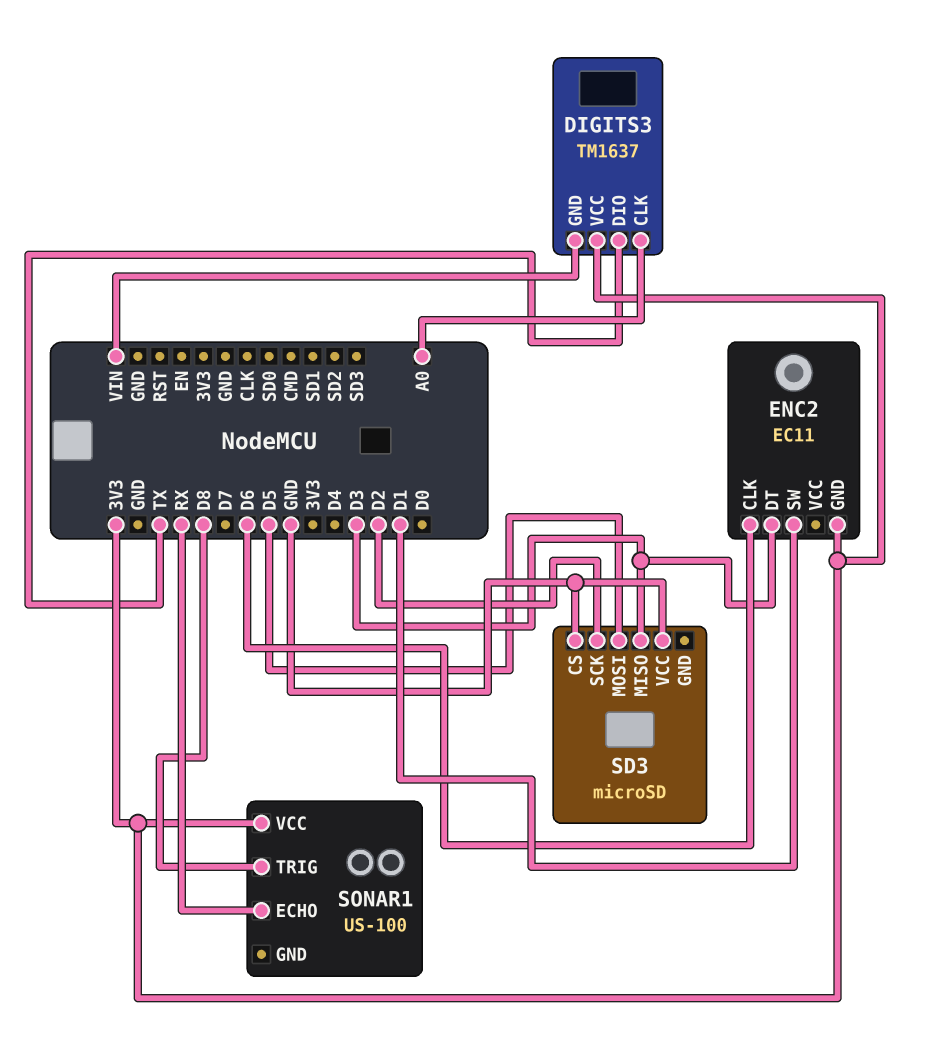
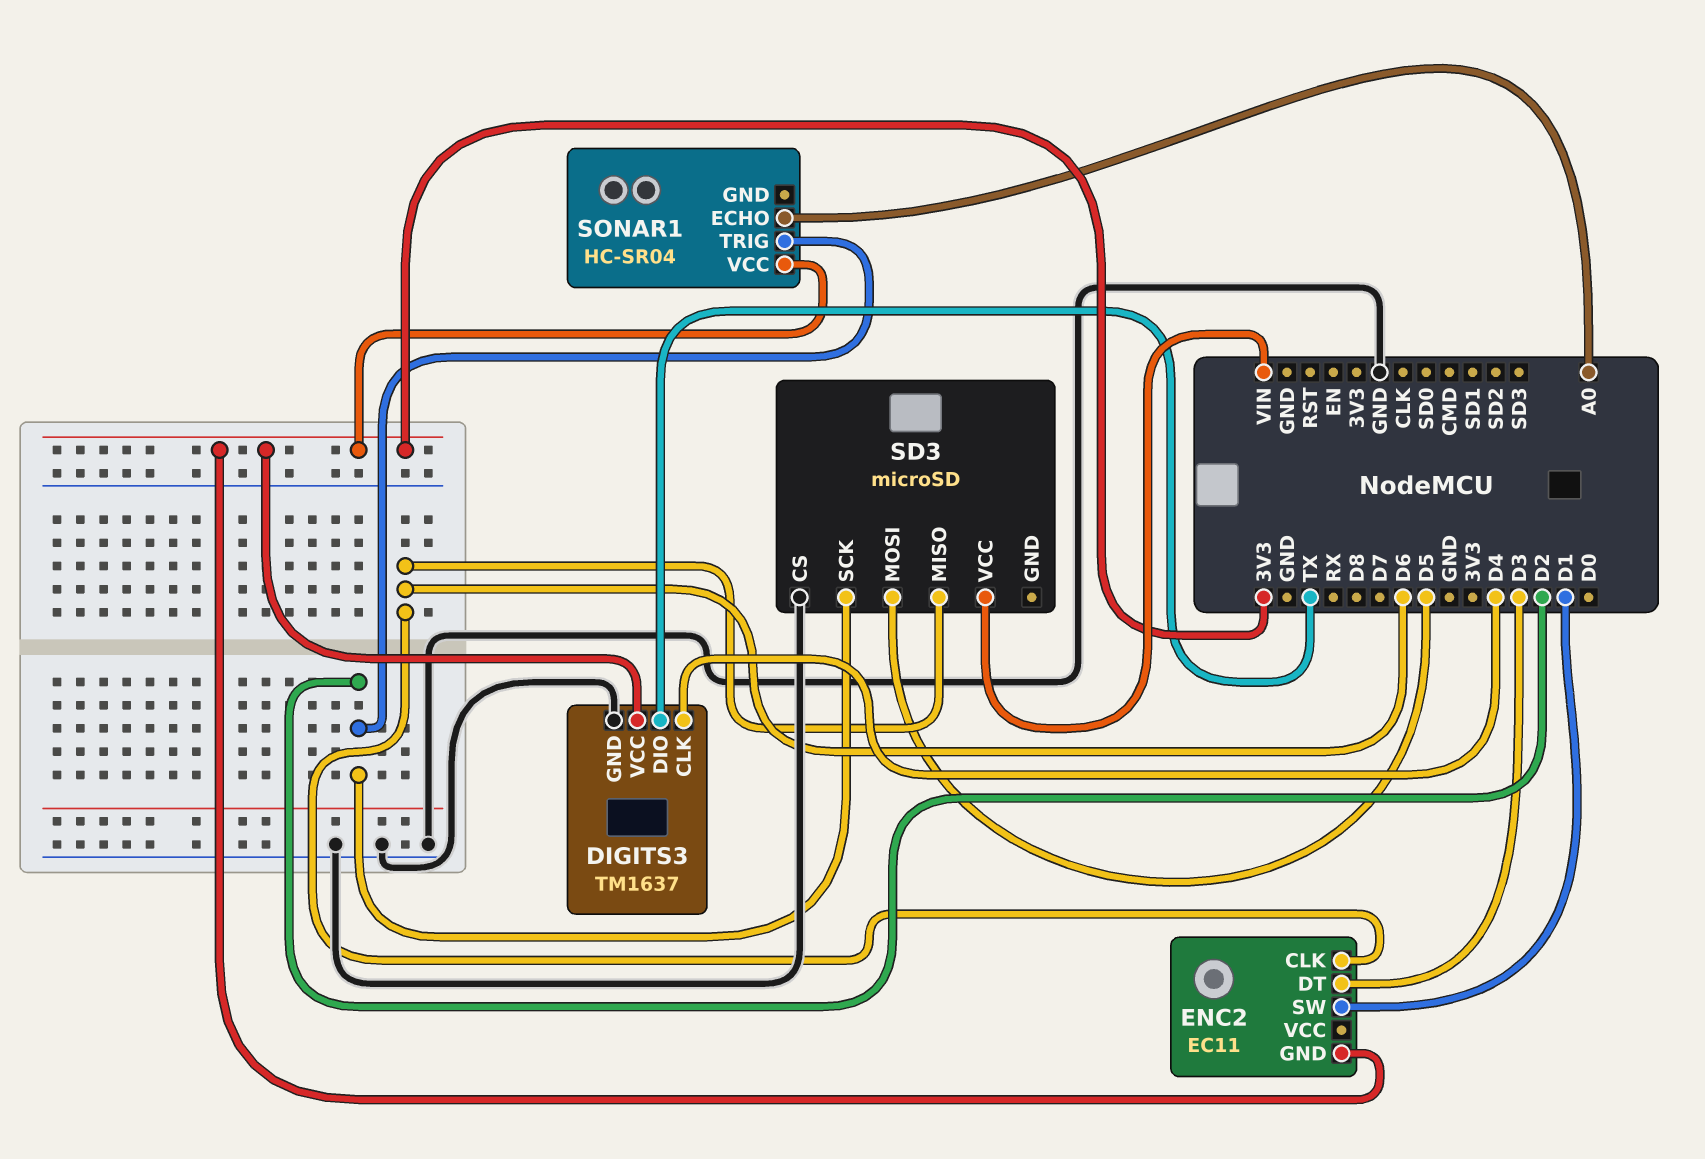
DIGITS3 pin CLK: A0 -> D4
DIGITS3 pin GND: VIN -> GND
SD3 pin MISO: D3 -> D6
SD3 pin VCC: GND -> VIN
SONAR1: US-100 -> HC-SR04
SONAR1 pin ECHO: RX -> A0
SONAR1 pin TRIG: D8 -> D2

